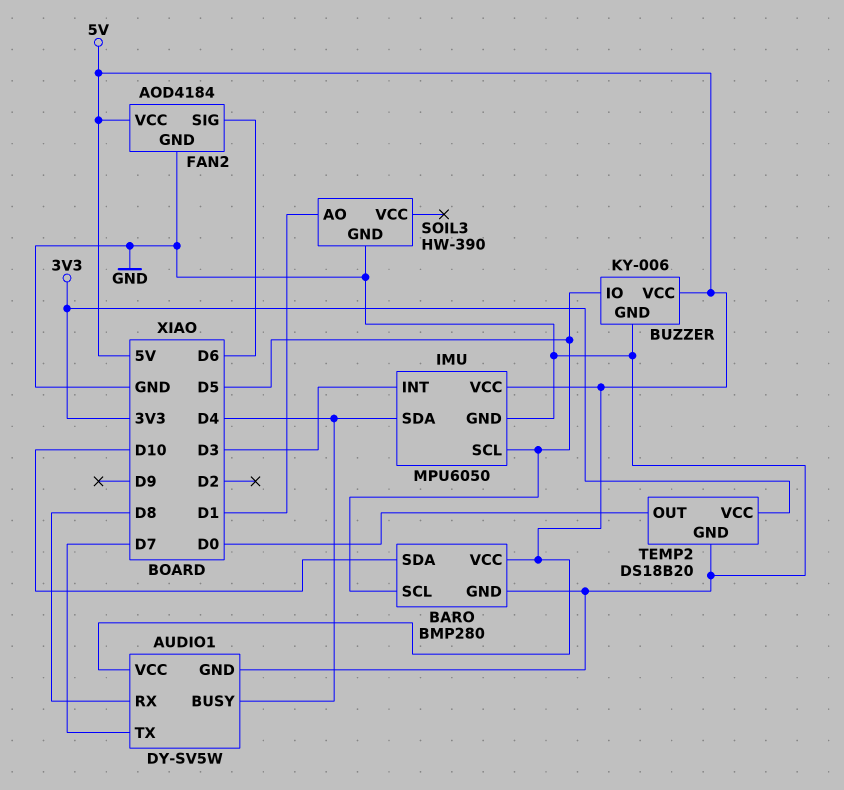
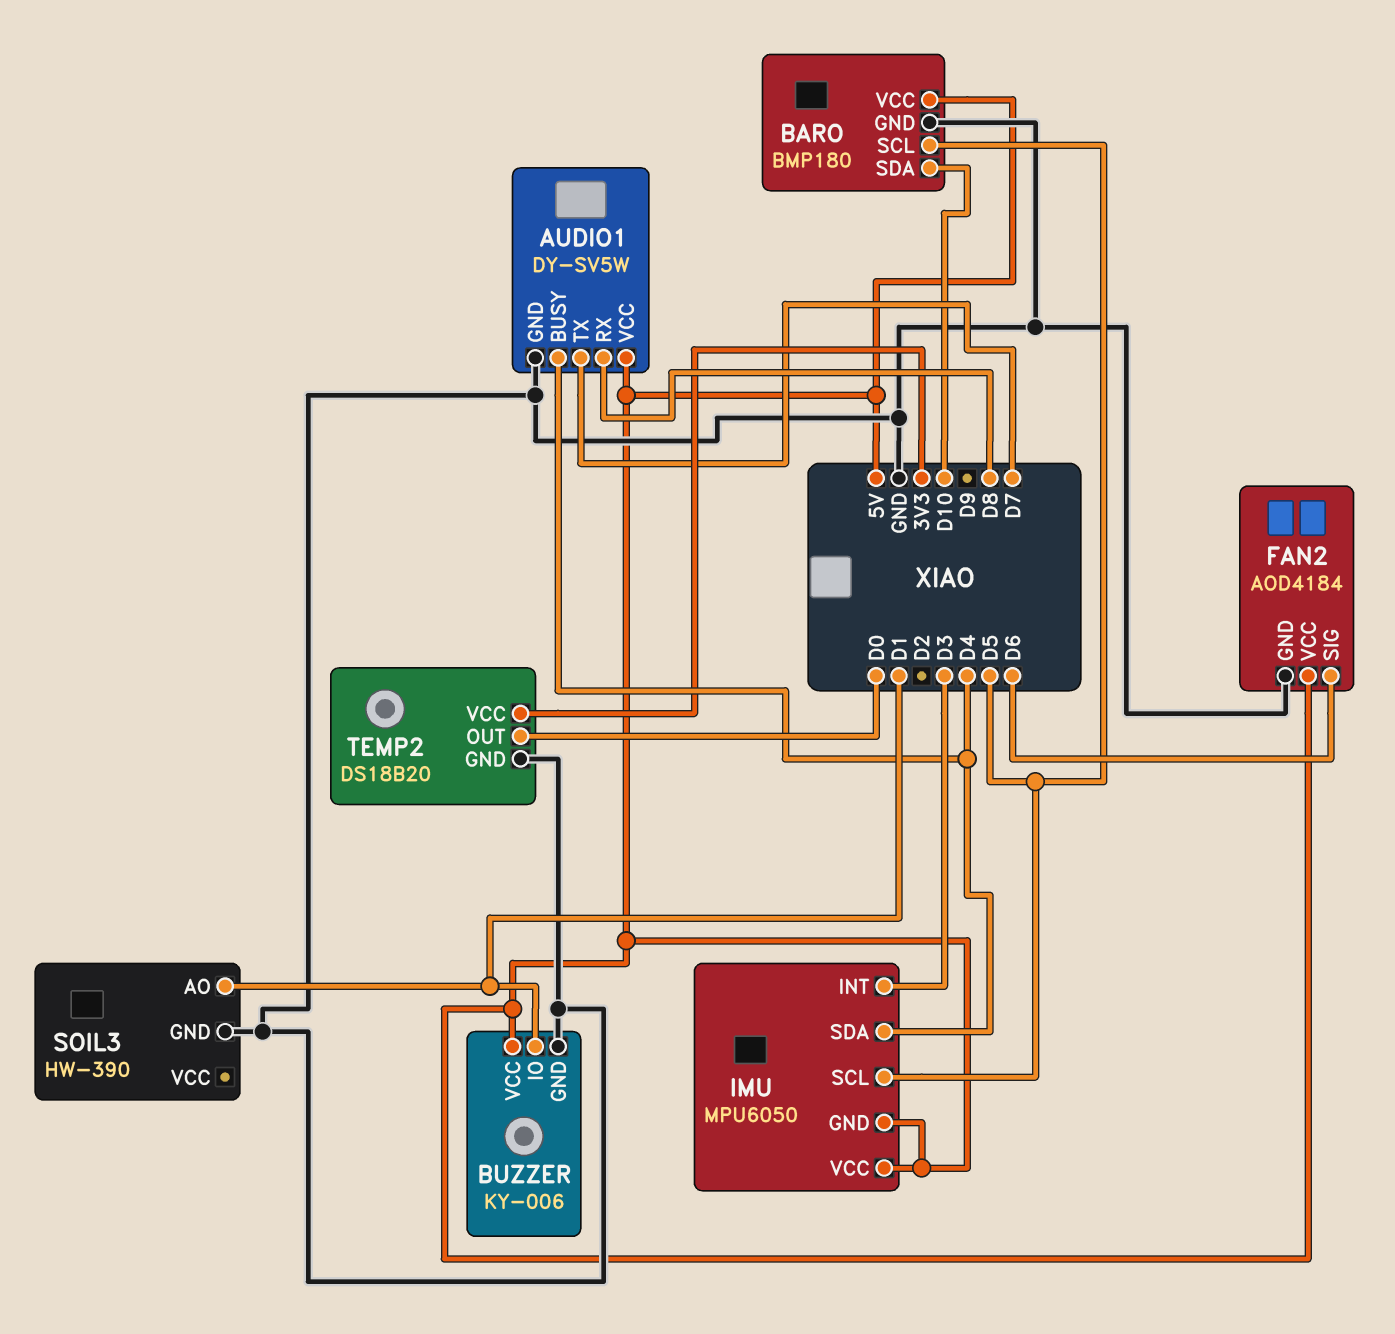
BARO: BMP280 -> BMP180
BUZZER pin IO: D5 -> D1
IMU pin GND: GND -> 5V

